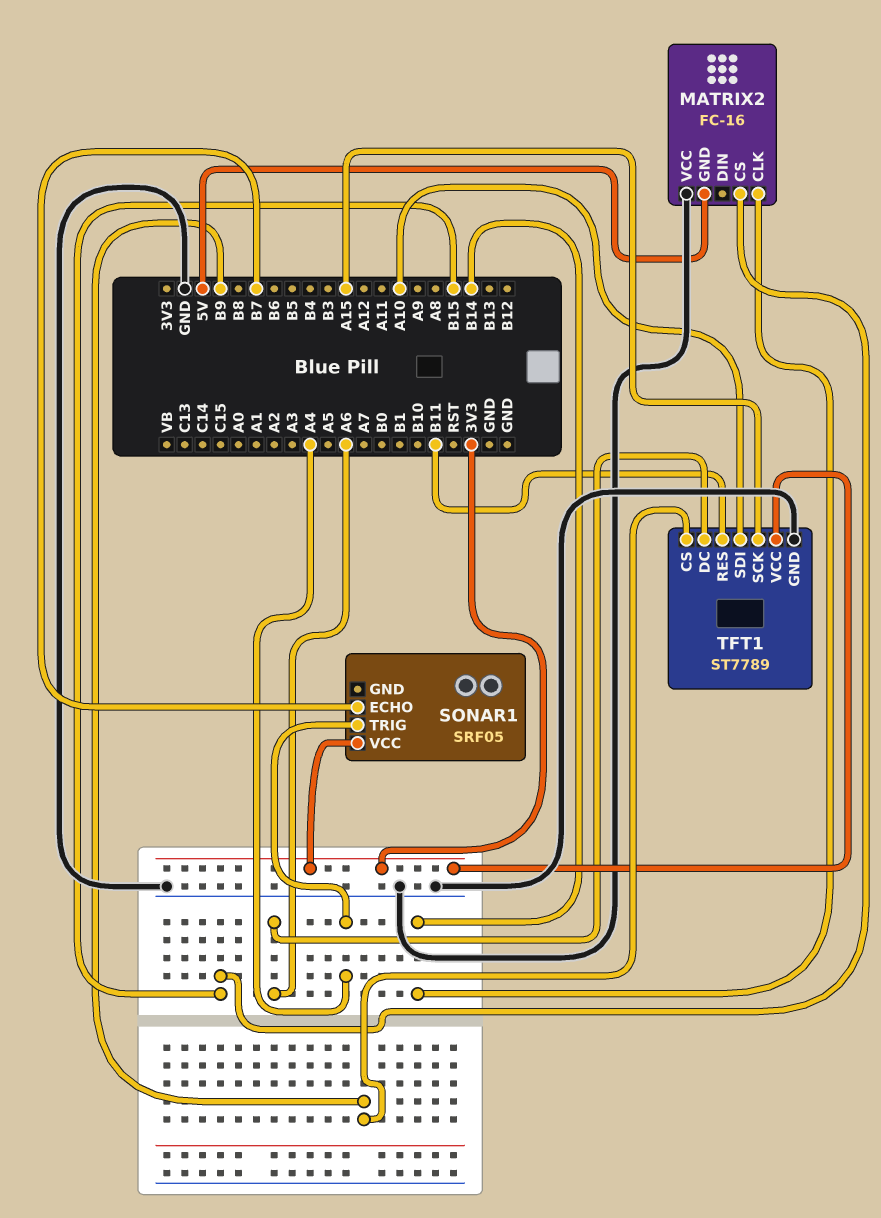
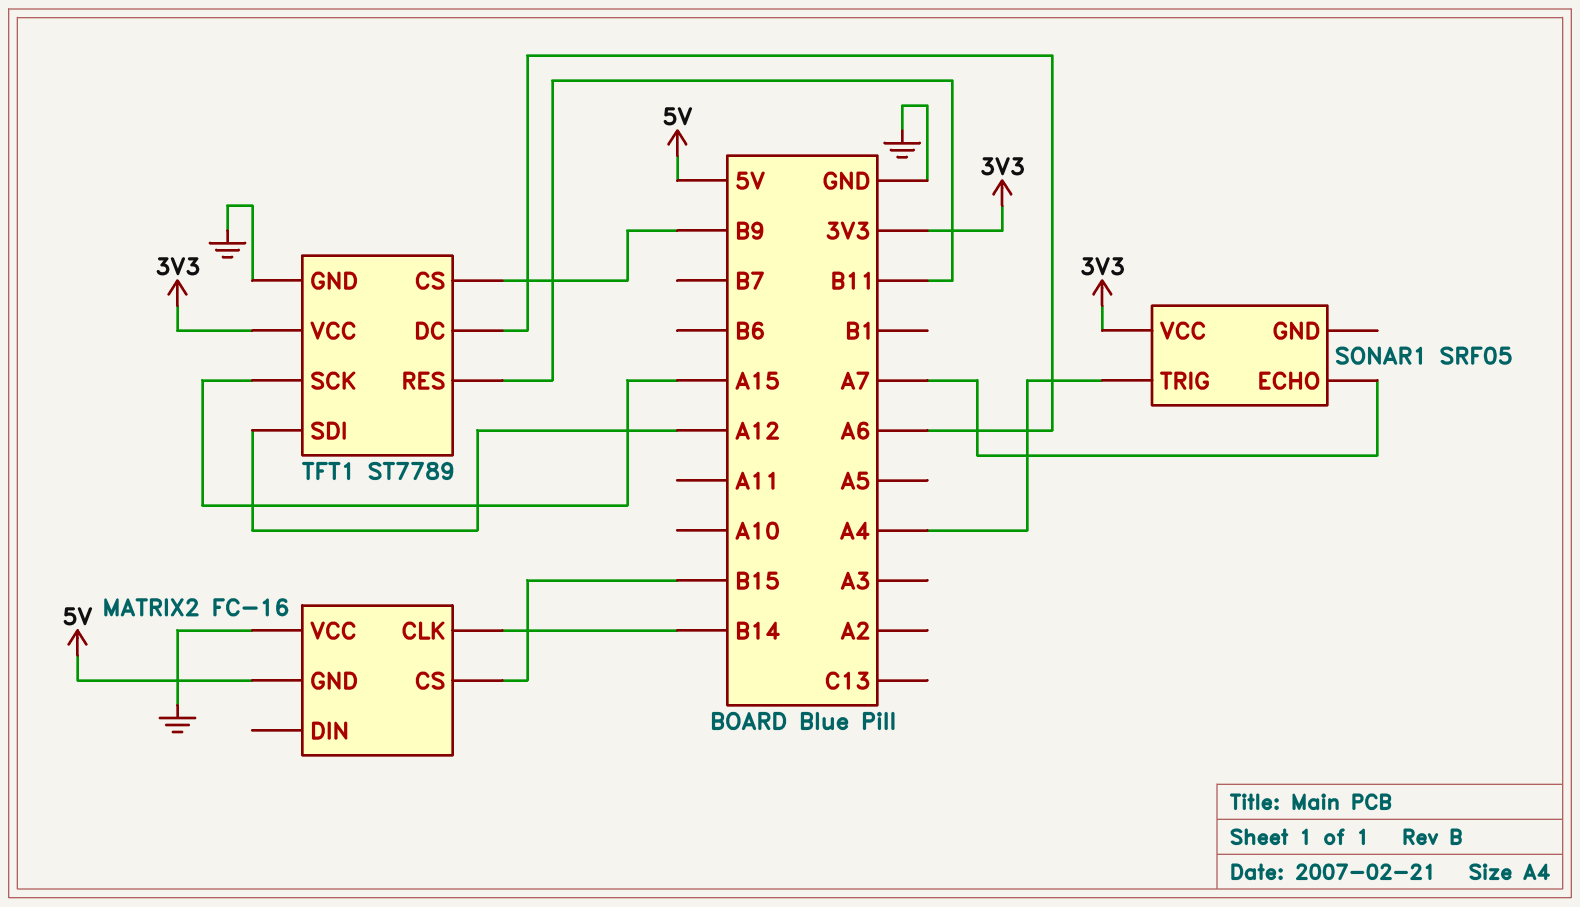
SONAR1 pin ECHO: B7 -> A7
TFT1 pin SDI: A10 -> A12

